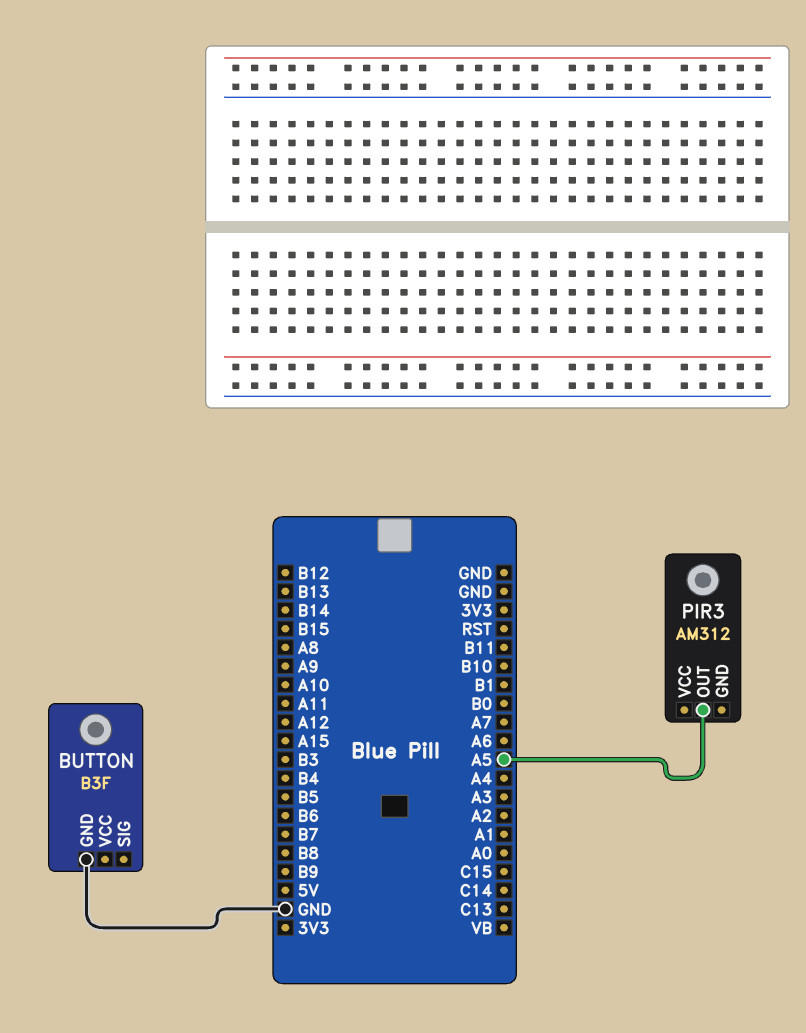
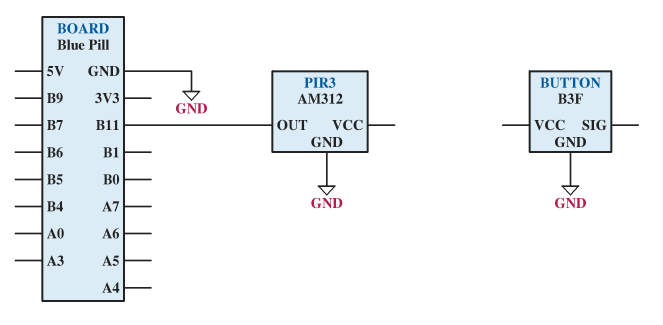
PIR3 pin GND: none -> GND
PIR3 pin OUT: A5 -> B11

